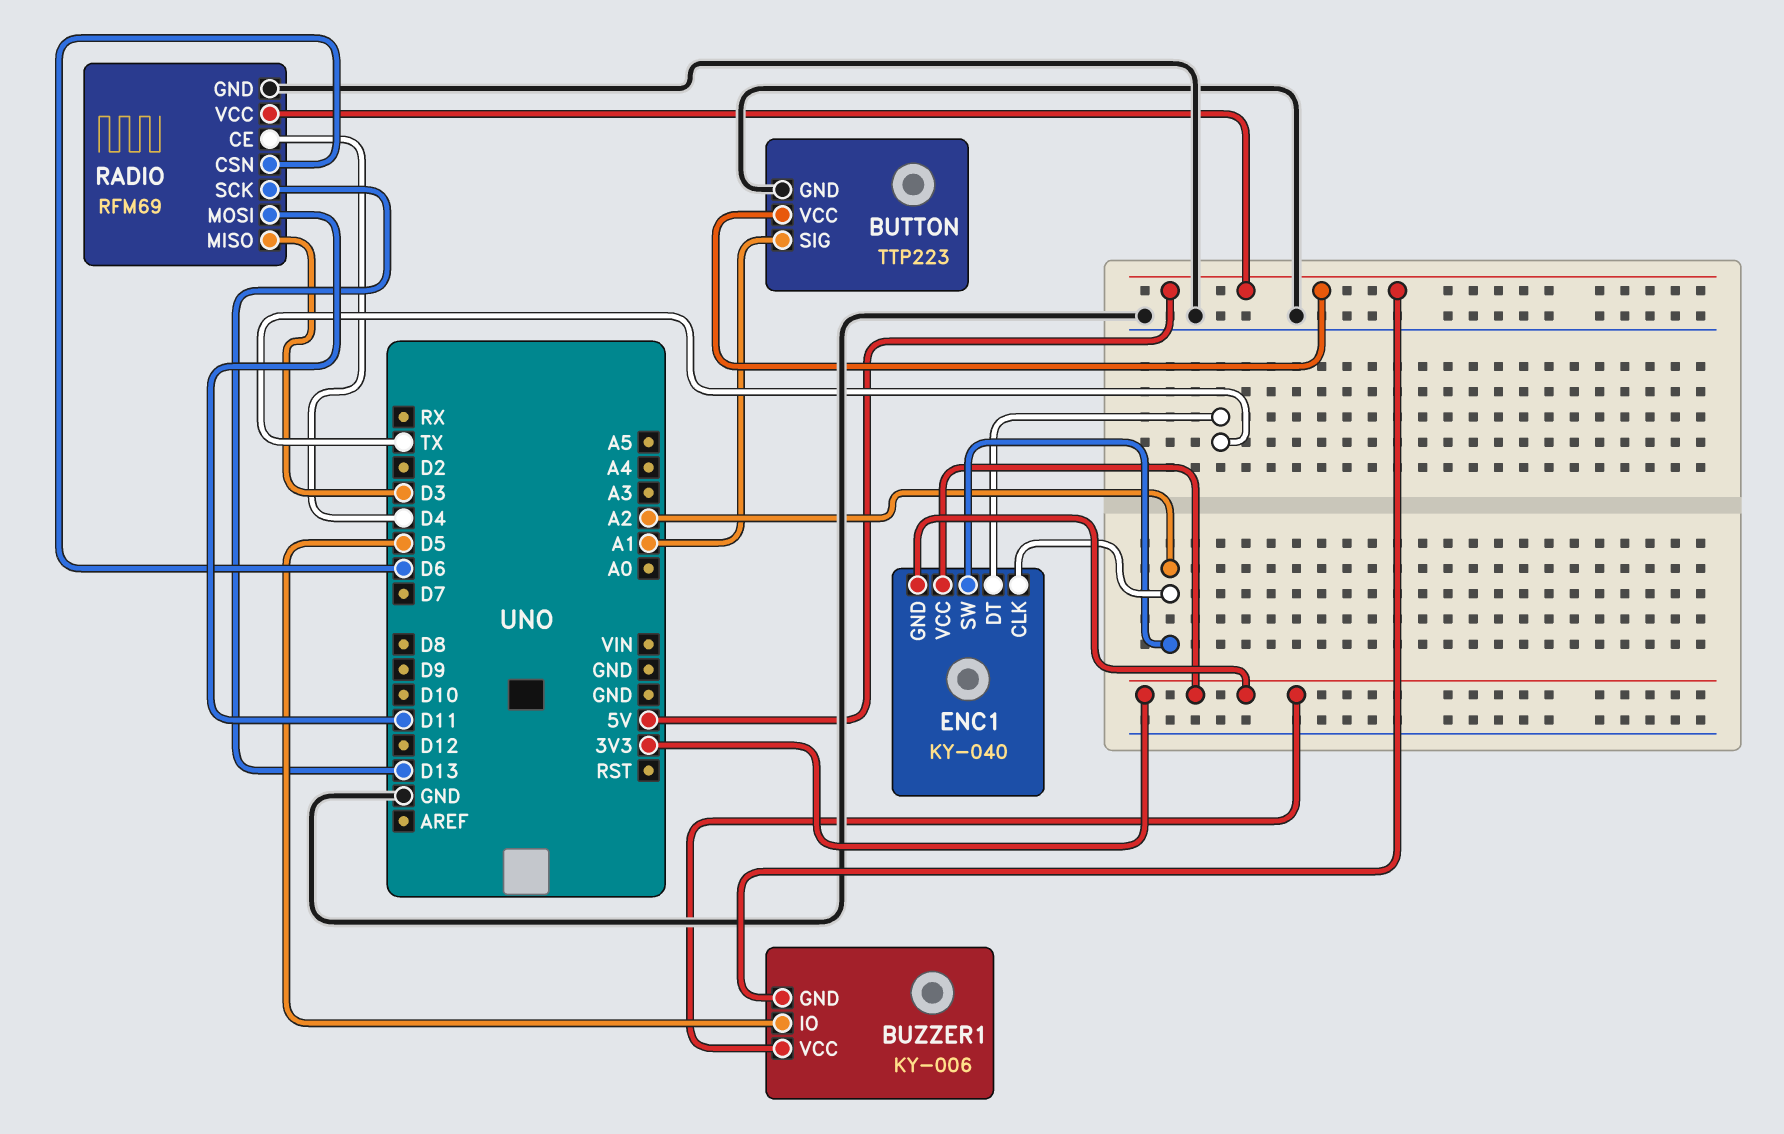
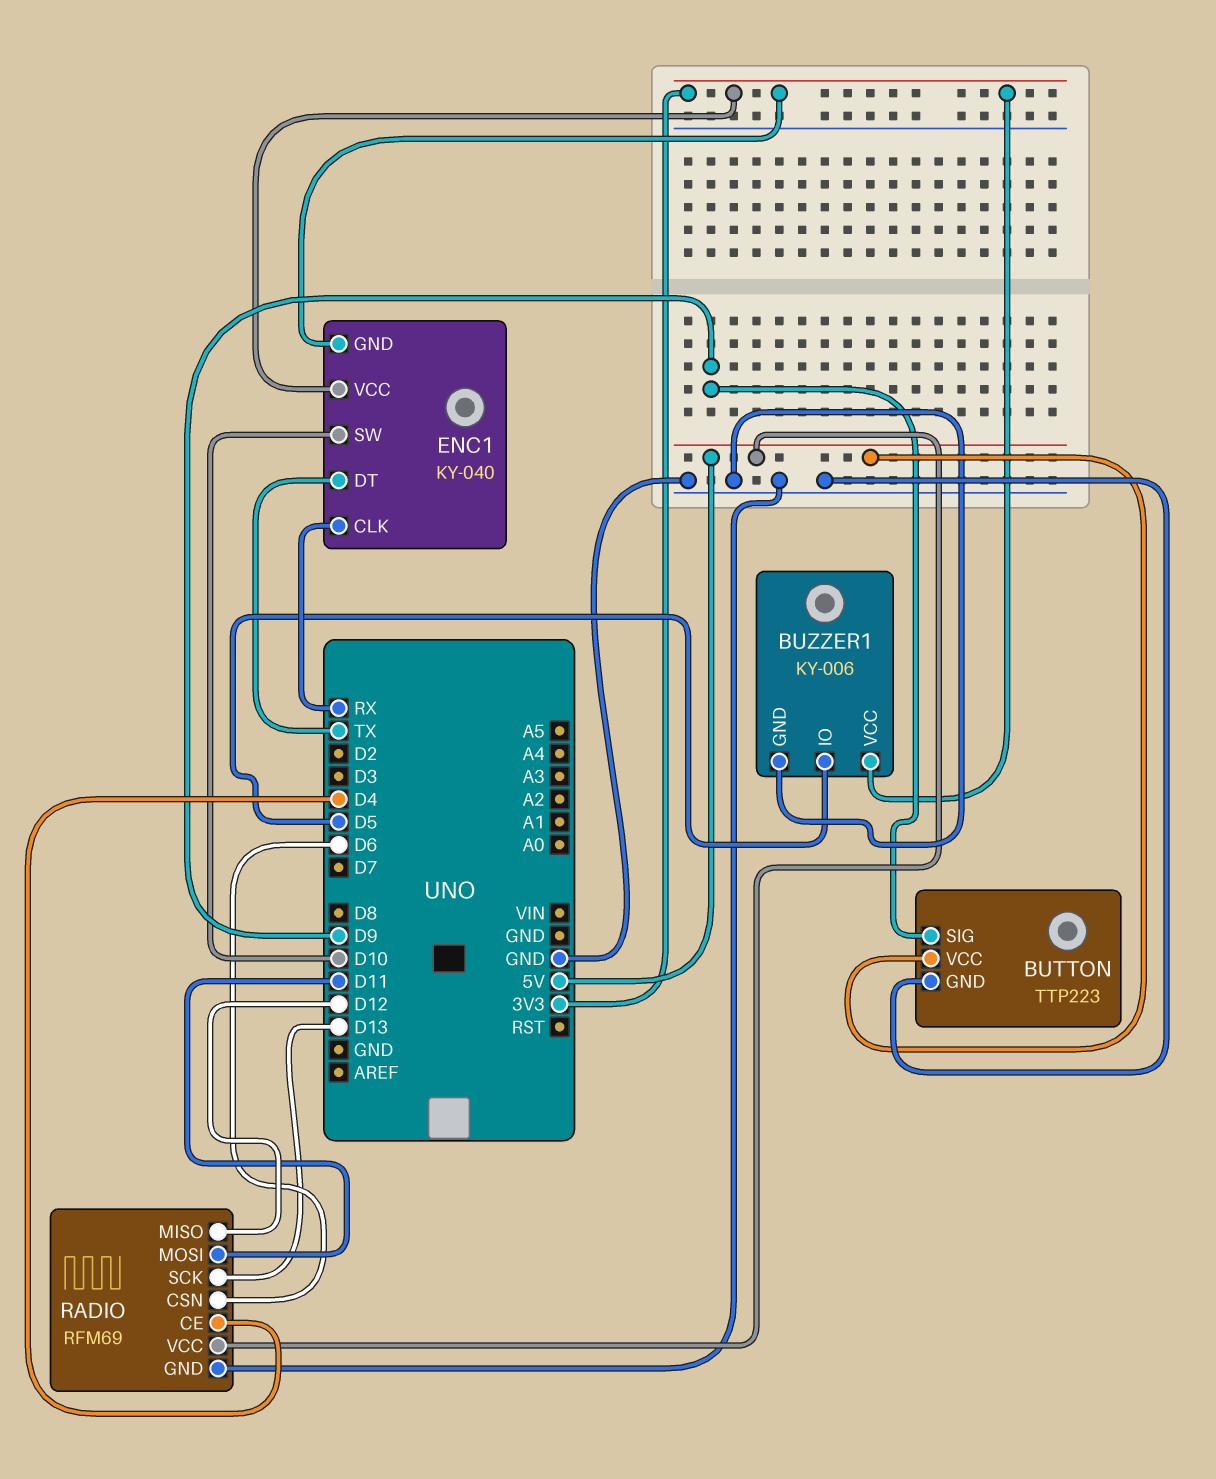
BUTTON pin SIG: A1 -> D9
BUZZER1 pin GND: 5V -> GND
ENC1 pin CLK: A2 -> RX
ENC1 pin SW: A2 -> D10
RADIO pin MISO: D3 -> D12

